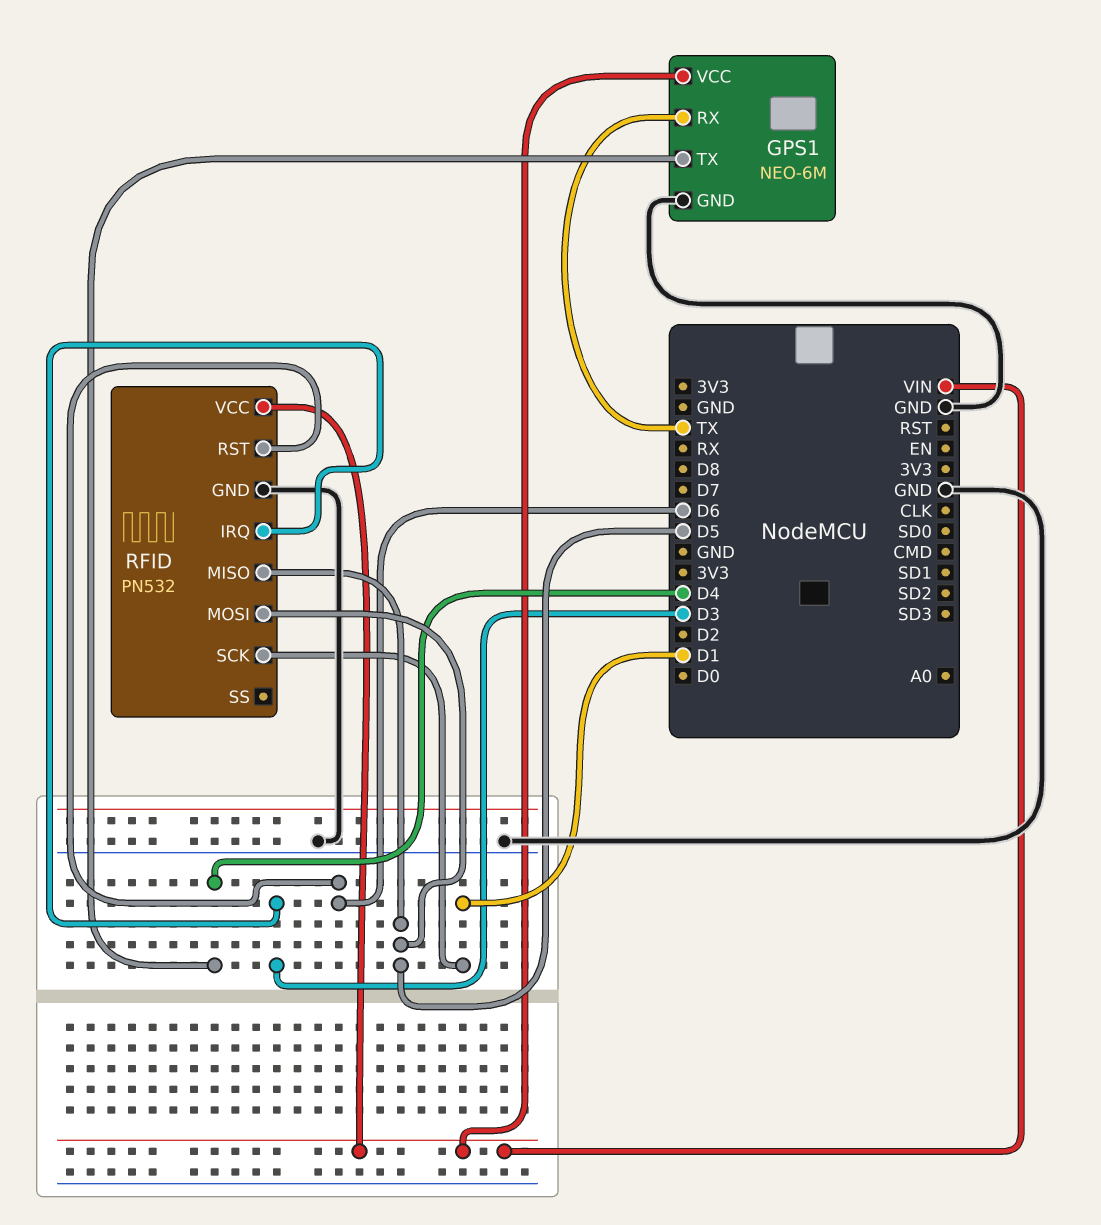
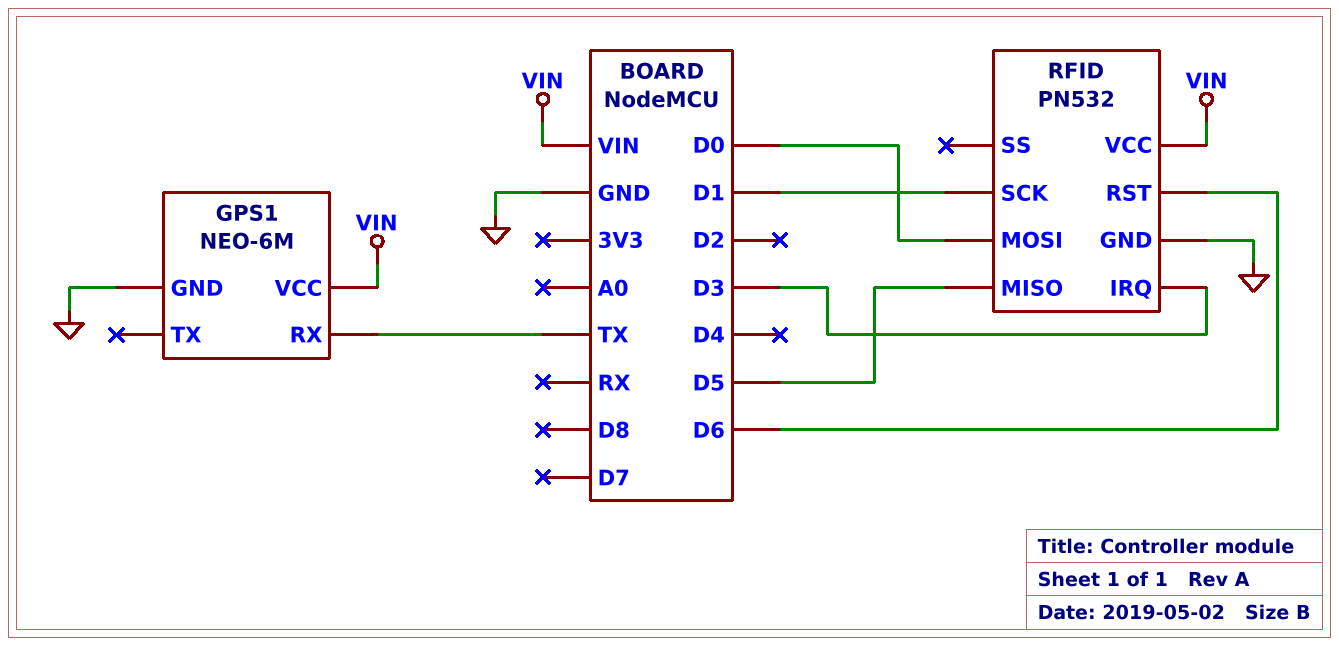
GPS1 pin TX: D4 -> none
RFID pin MOSI: D5 -> D0

